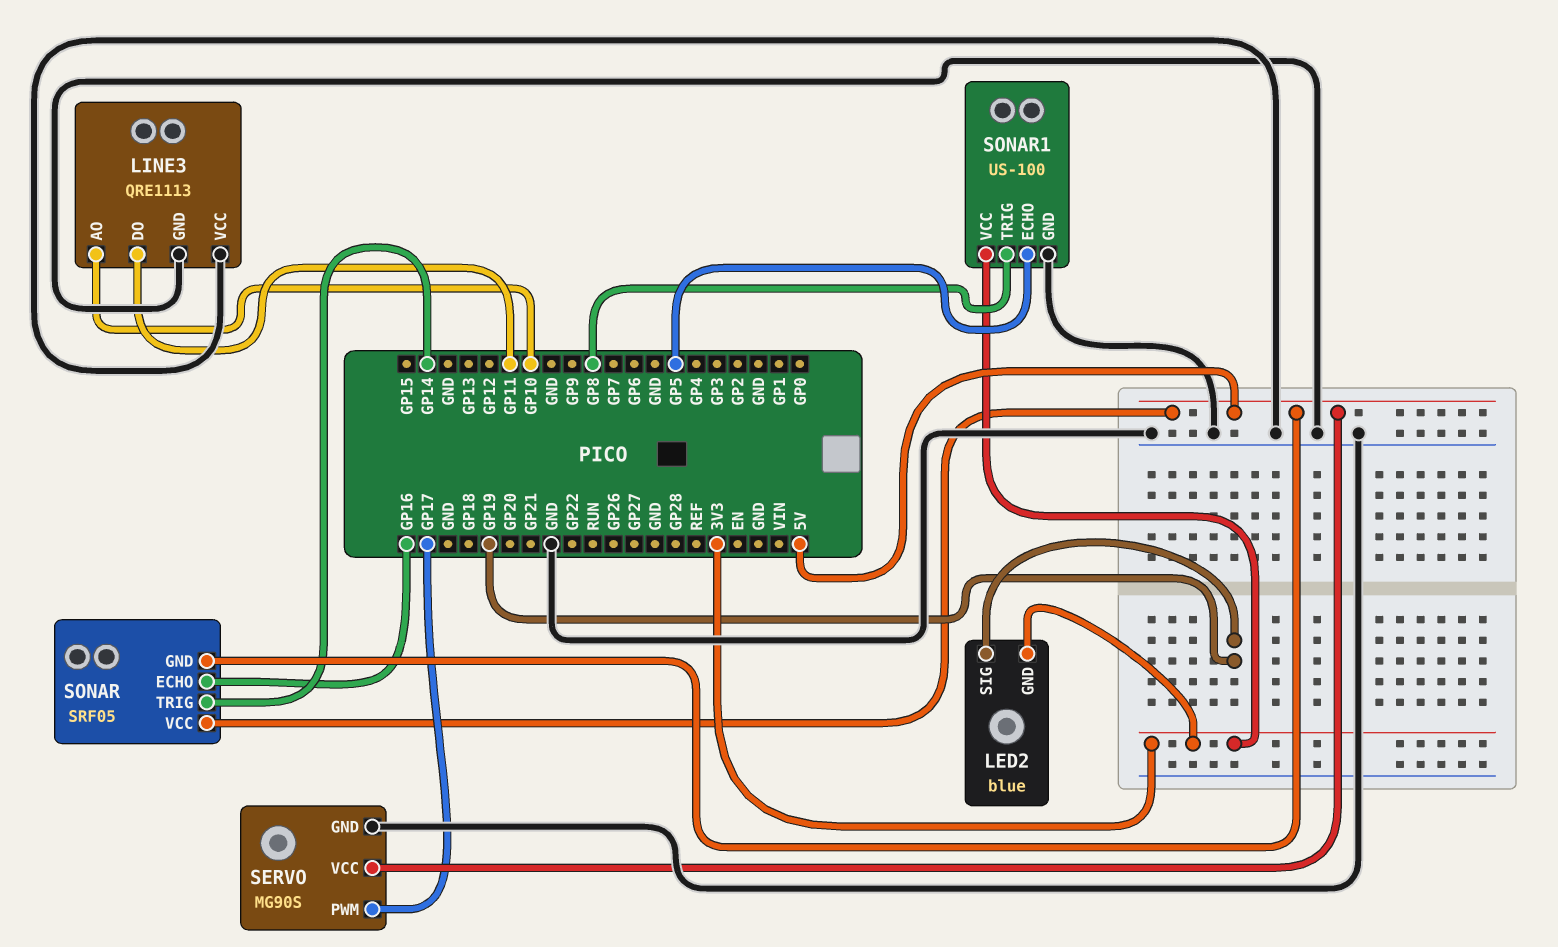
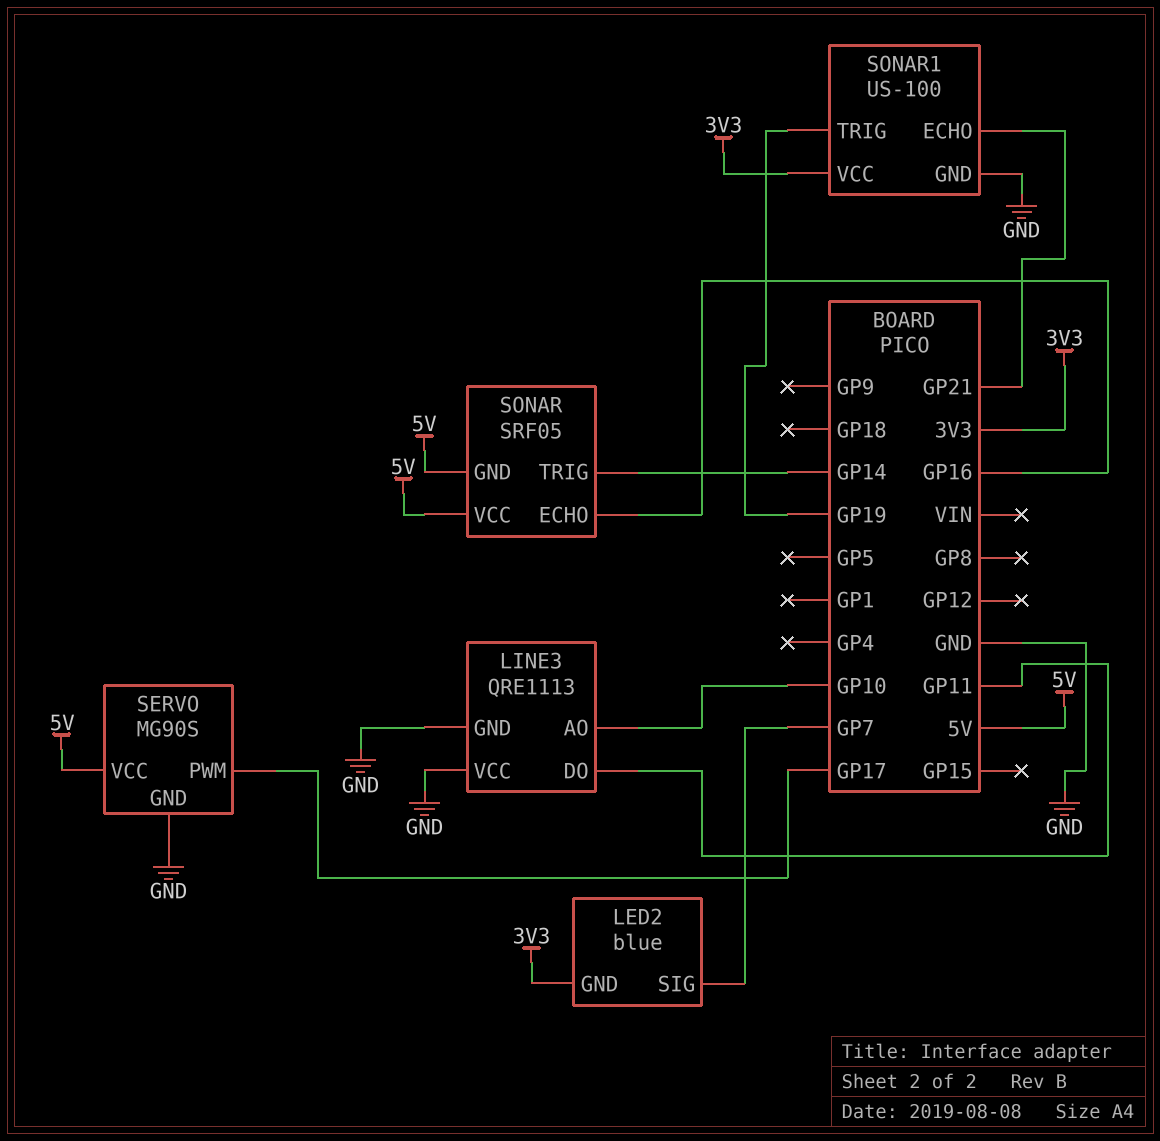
LED2 pin SIG: GP19 -> GP7
SONAR1 pin ECHO: GP5 -> GP21
SONAR1 pin TRIG: GP8 -> GP19

